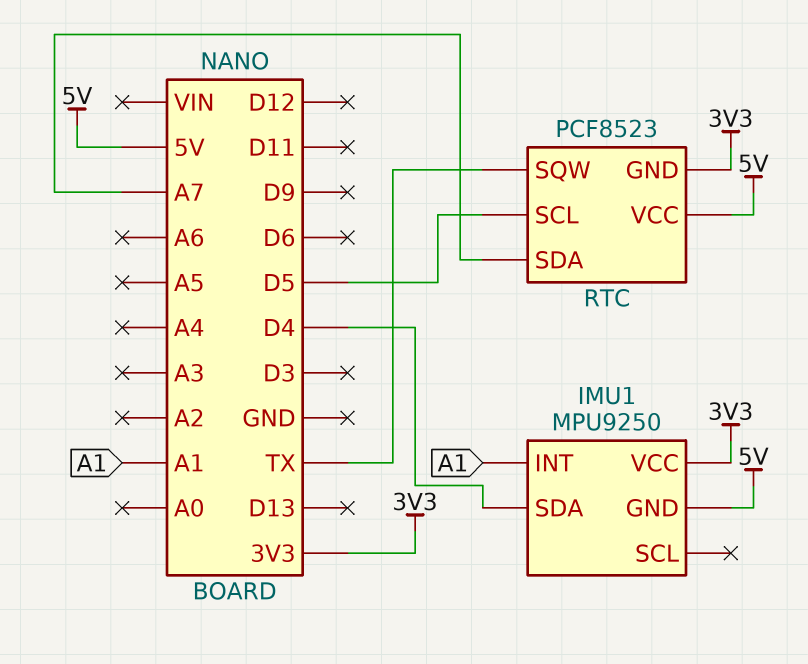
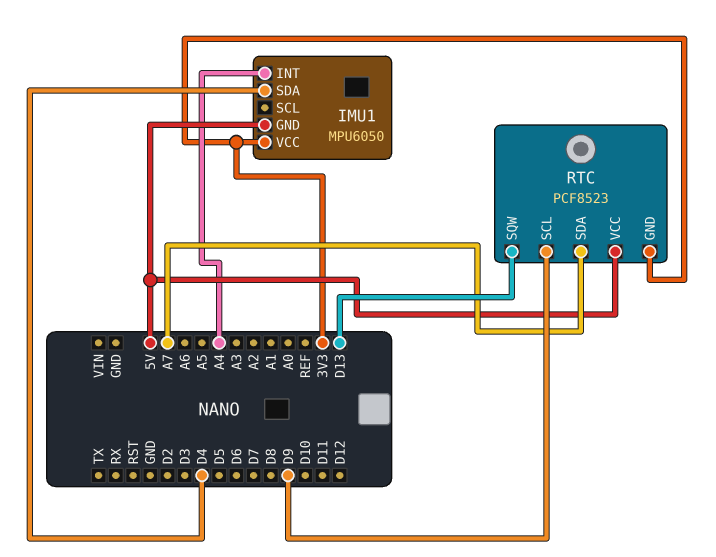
IMU1: MPU9250 -> MPU6050
IMU1 pin INT: A1 -> A4
RTC pin SCL: D5 -> D9
RTC pin SQW: TX -> D13

